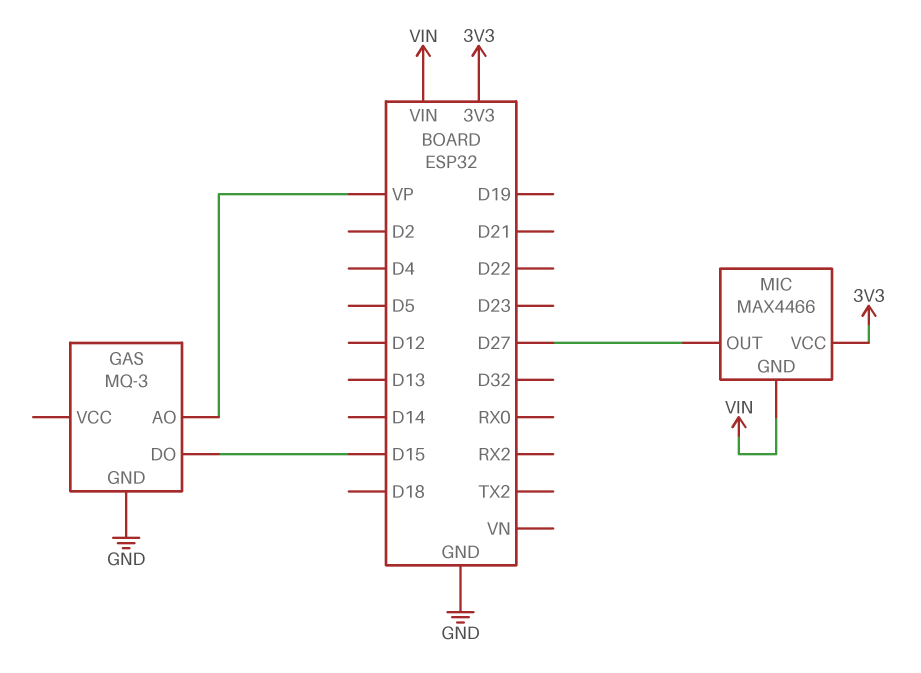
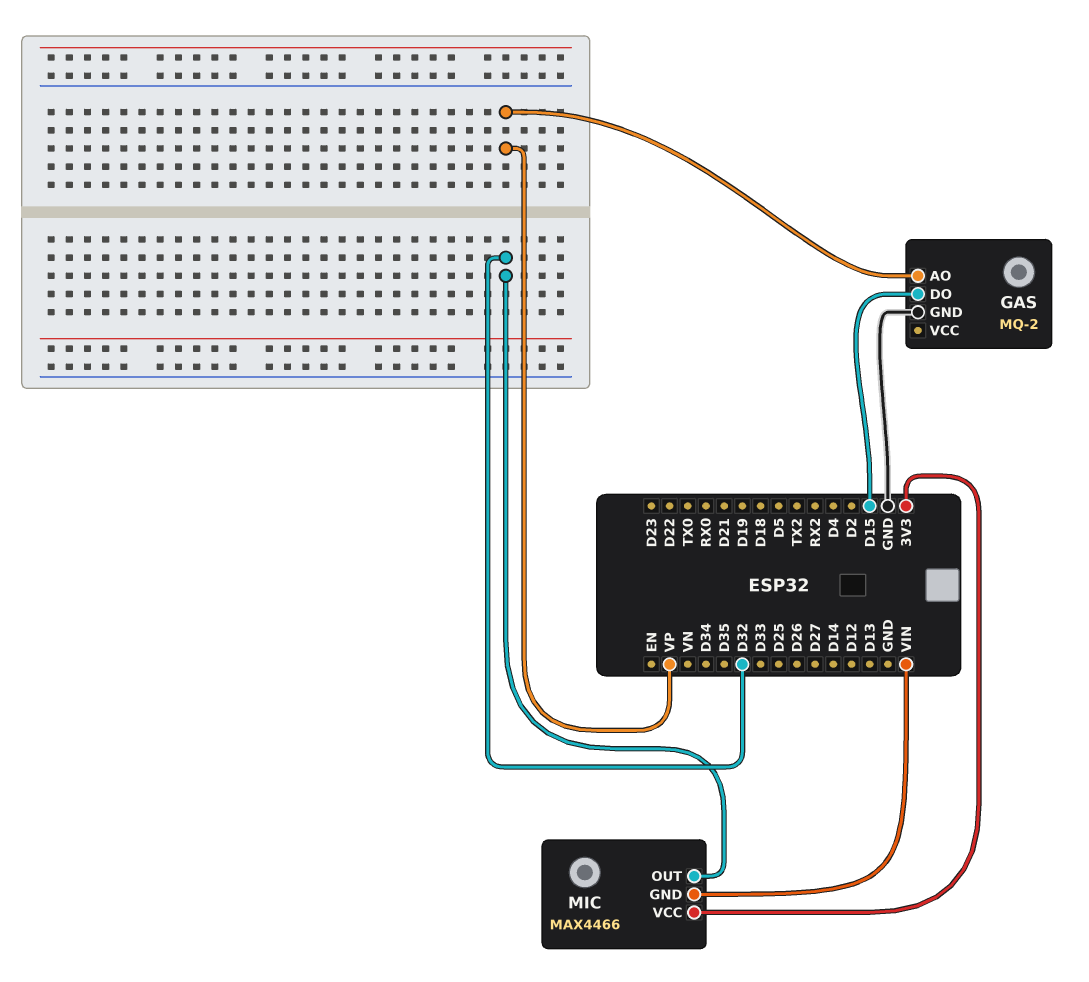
GAS: MQ-3 -> MQ-2
MIC pin OUT: D27 -> D32

